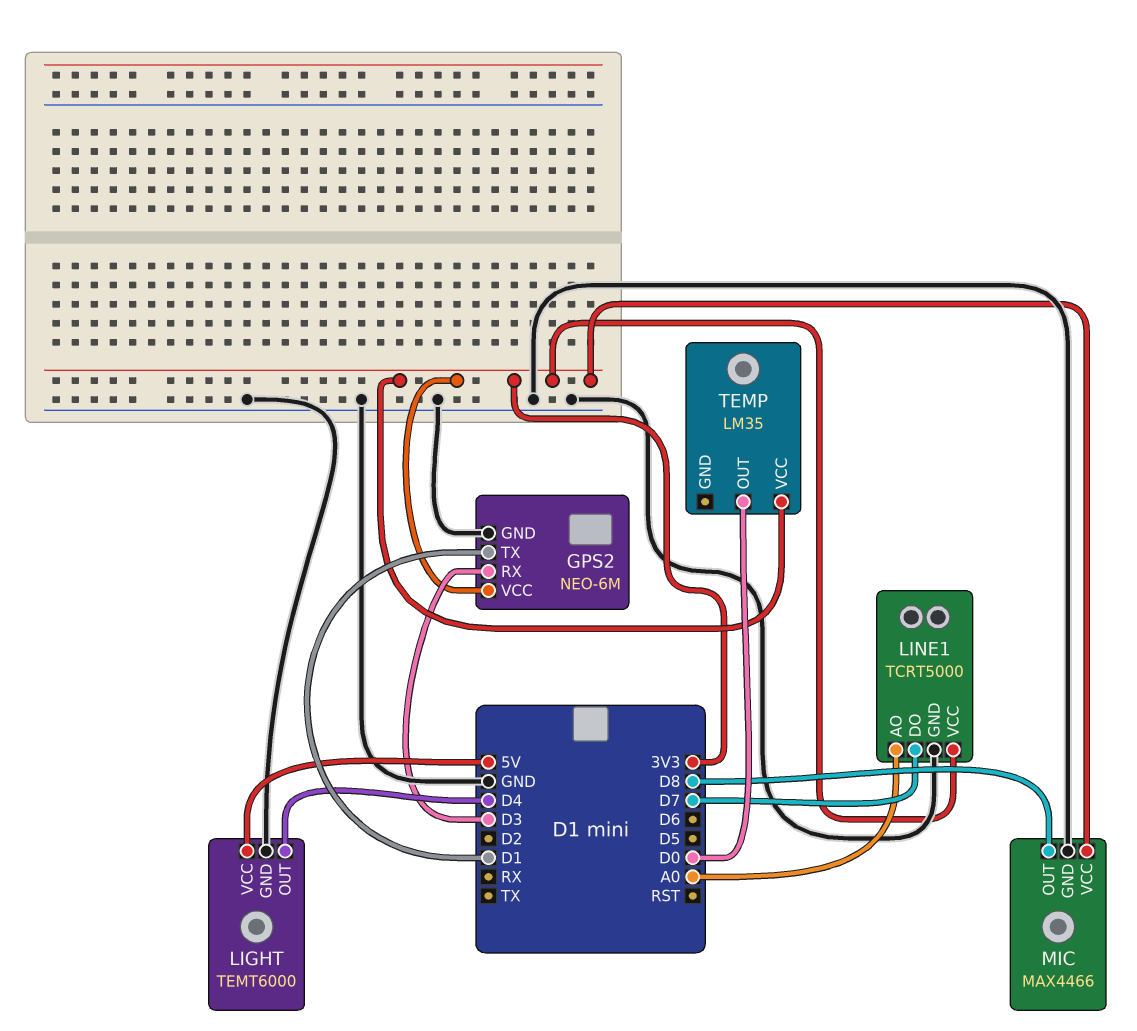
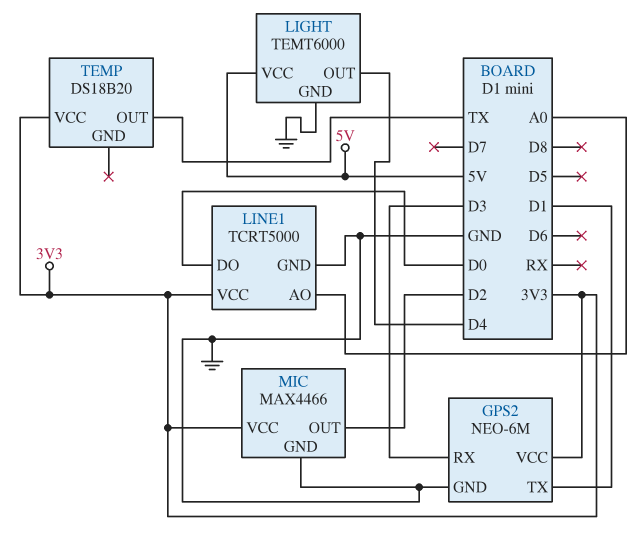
LINE1 pin DO: D7 -> D0
MIC pin OUT: D8 -> D2
TEMP: LM35 -> DS18B20
TEMP pin OUT: D0 -> TX

